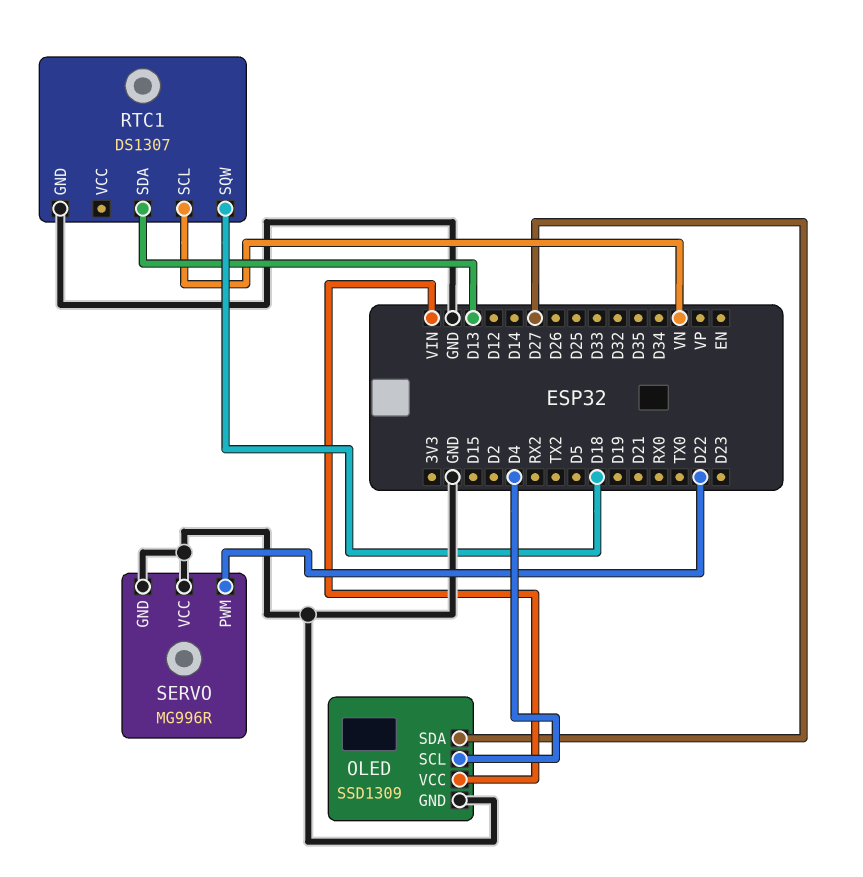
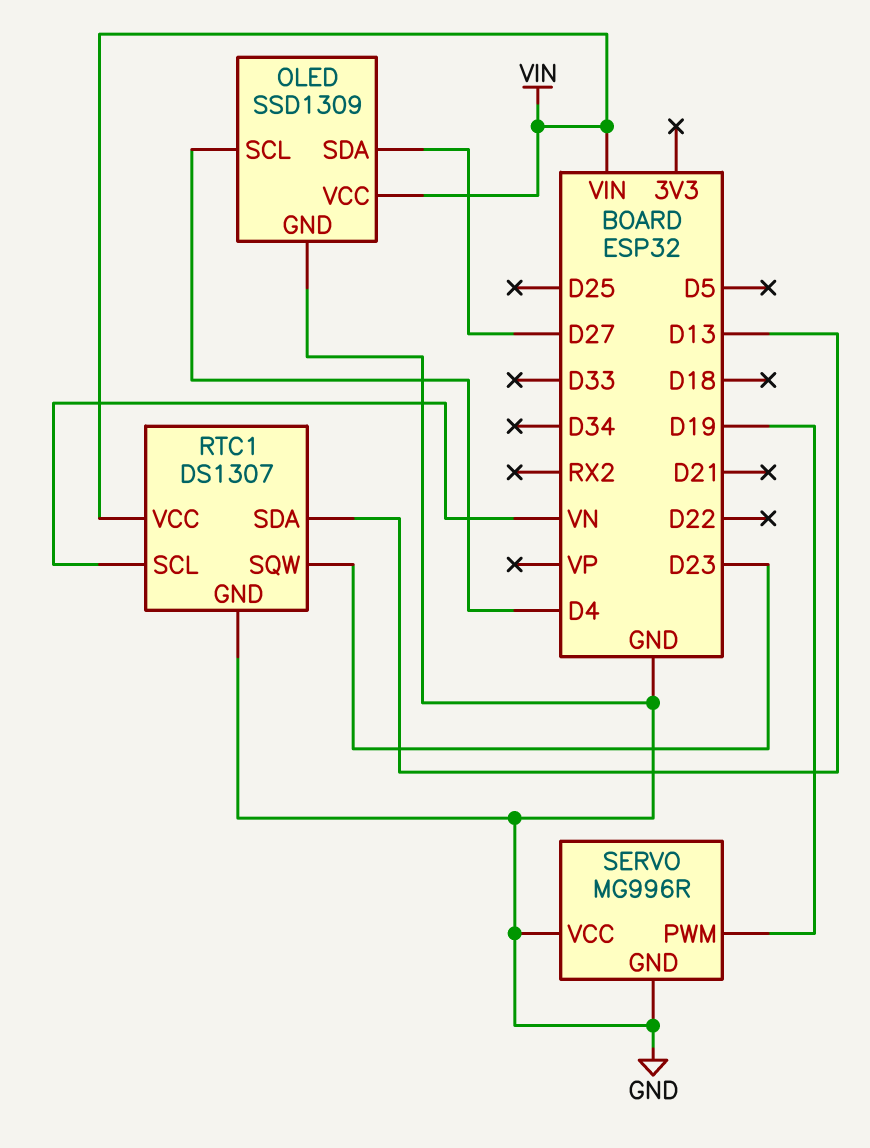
RTC1 pin SQW: D18 -> D23
RTC1 pin VCC: none -> VIN
SERVO pin PWM: D22 -> D19

